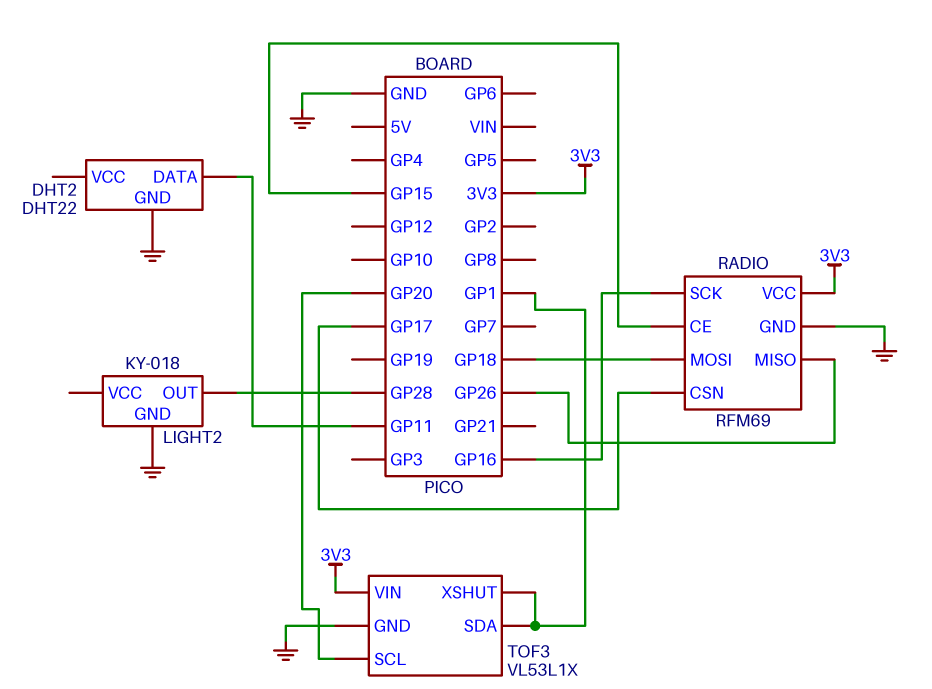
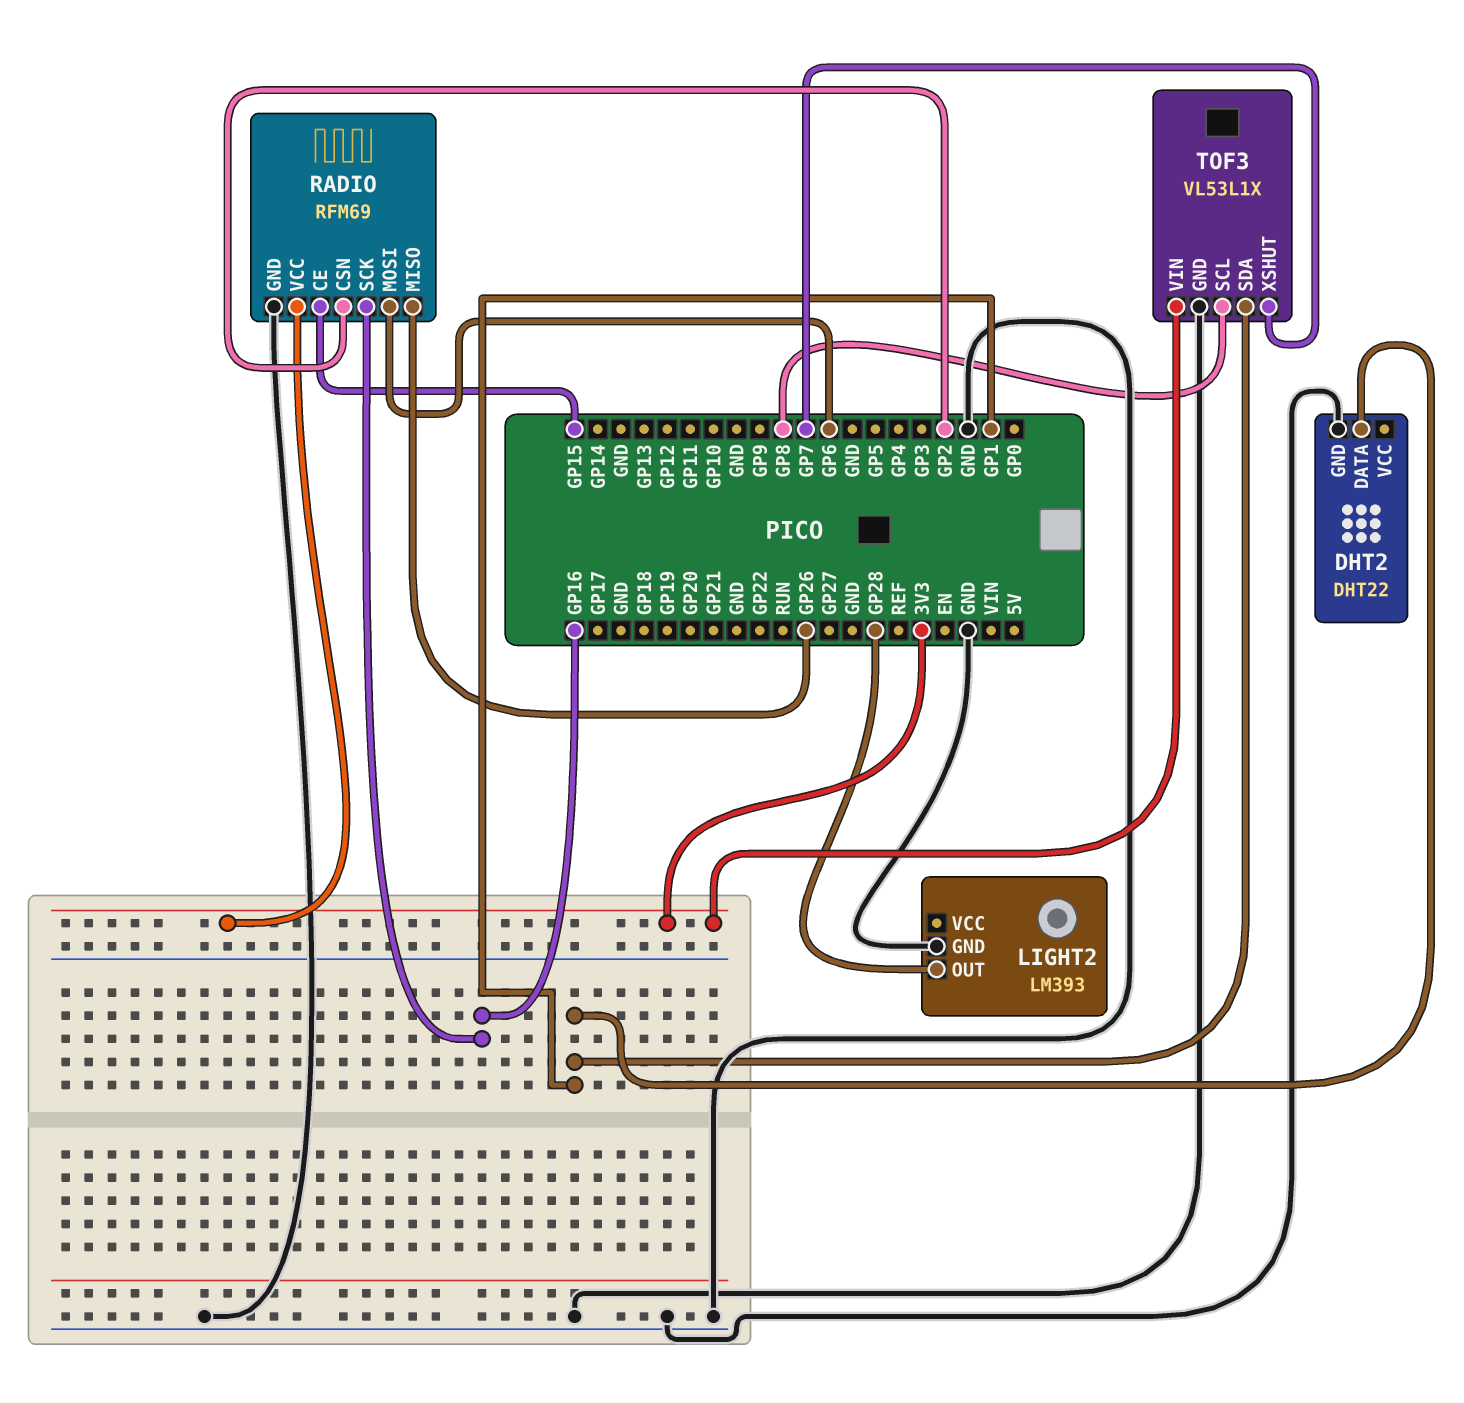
DHT2 pin DATA: GP11 -> GP1
LIGHT2: KY-018 -> LM393
RADIO pin CSN: GP17 -> GP2
RADIO pin MOSI: GP18 -> GP6
TOF3 pin SCL: GP20 -> GP8
TOF3 pin XSHUT: GP1 -> GP7

